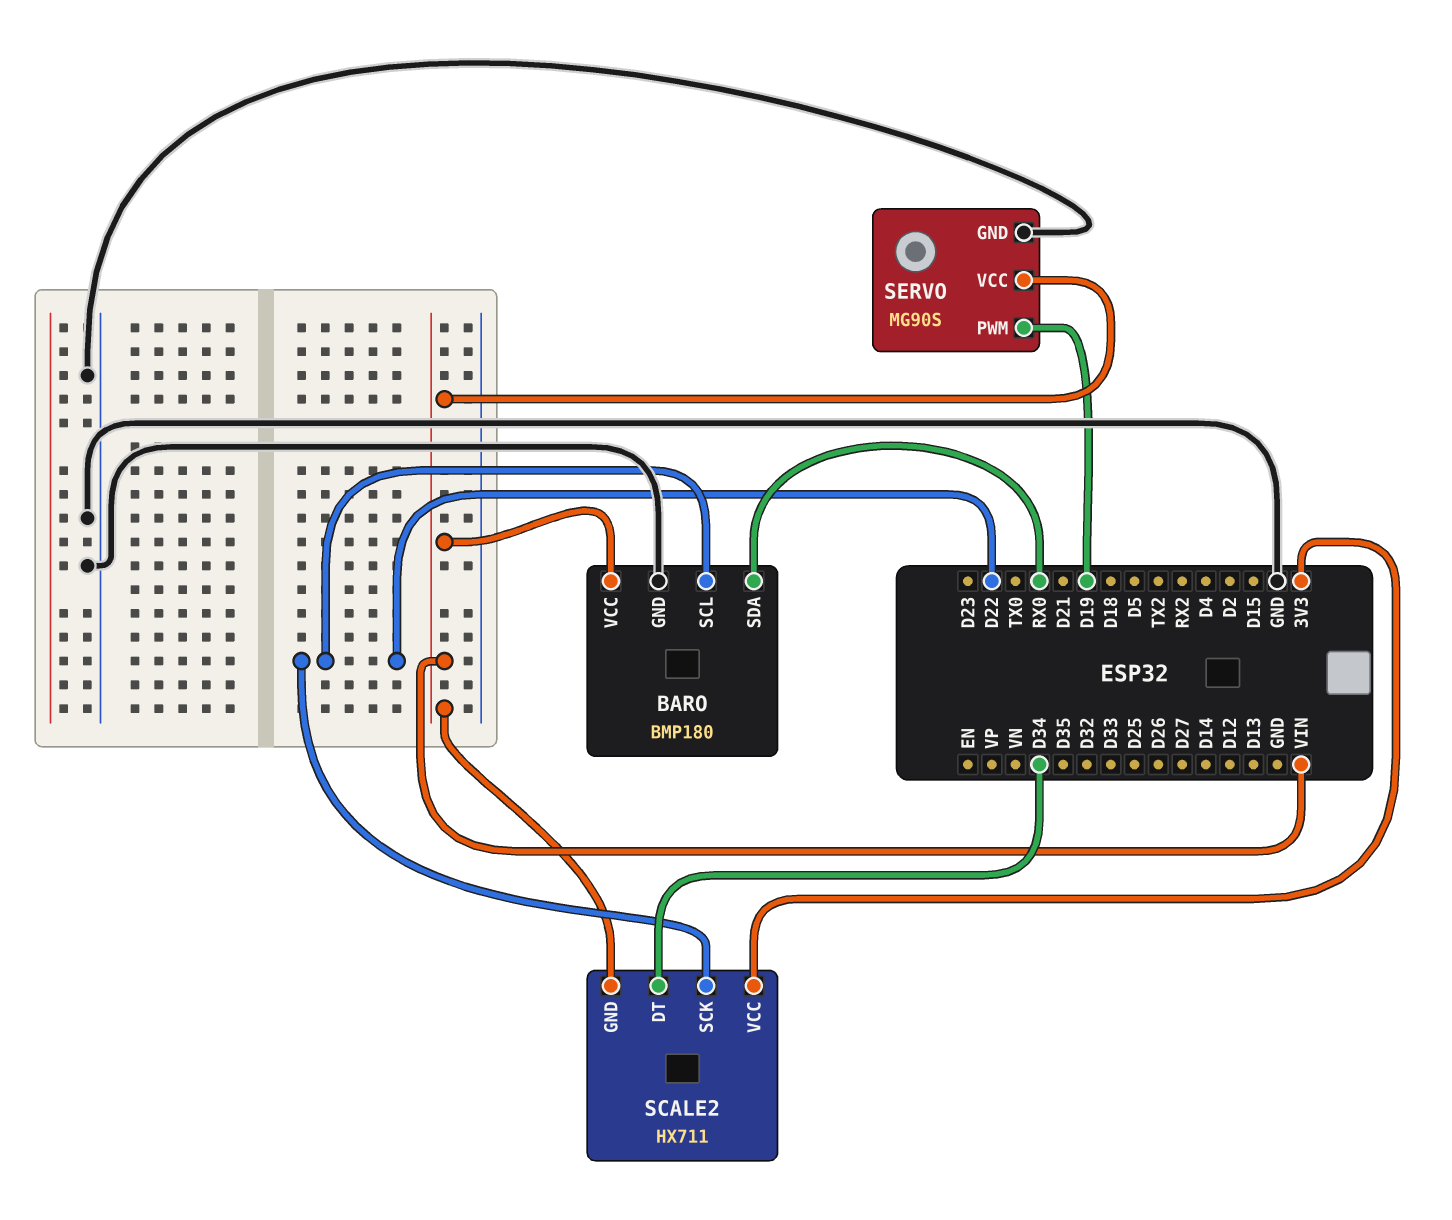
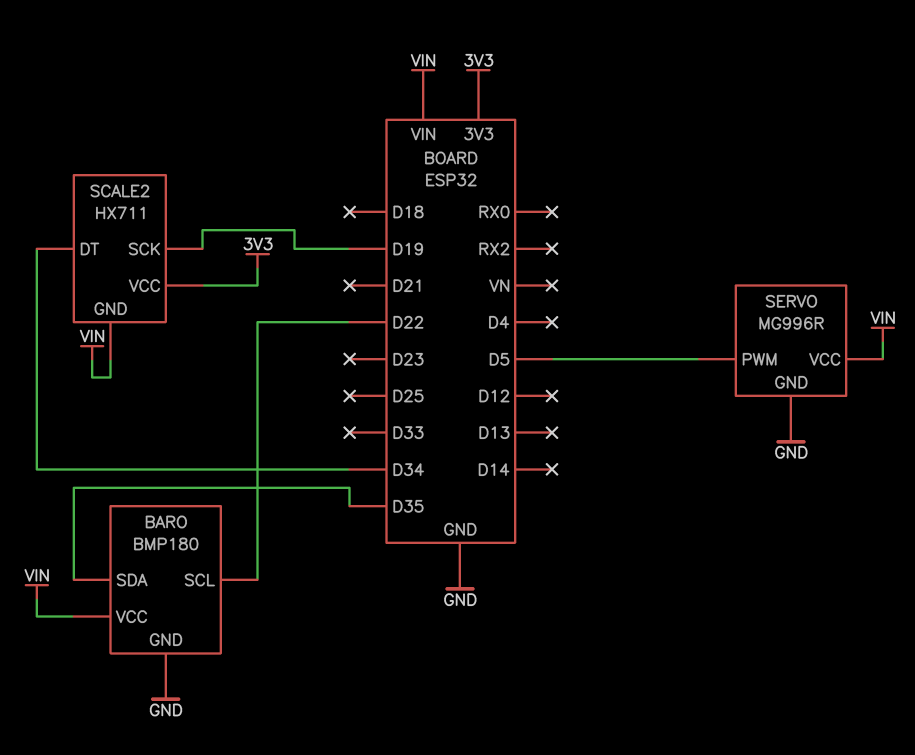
BARO pin SDA: RX0 -> D35
SCALE2 pin SCK: D22 -> D19
SERVO: MG90S -> MG996R
SERVO pin PWM: D19 -> D5

